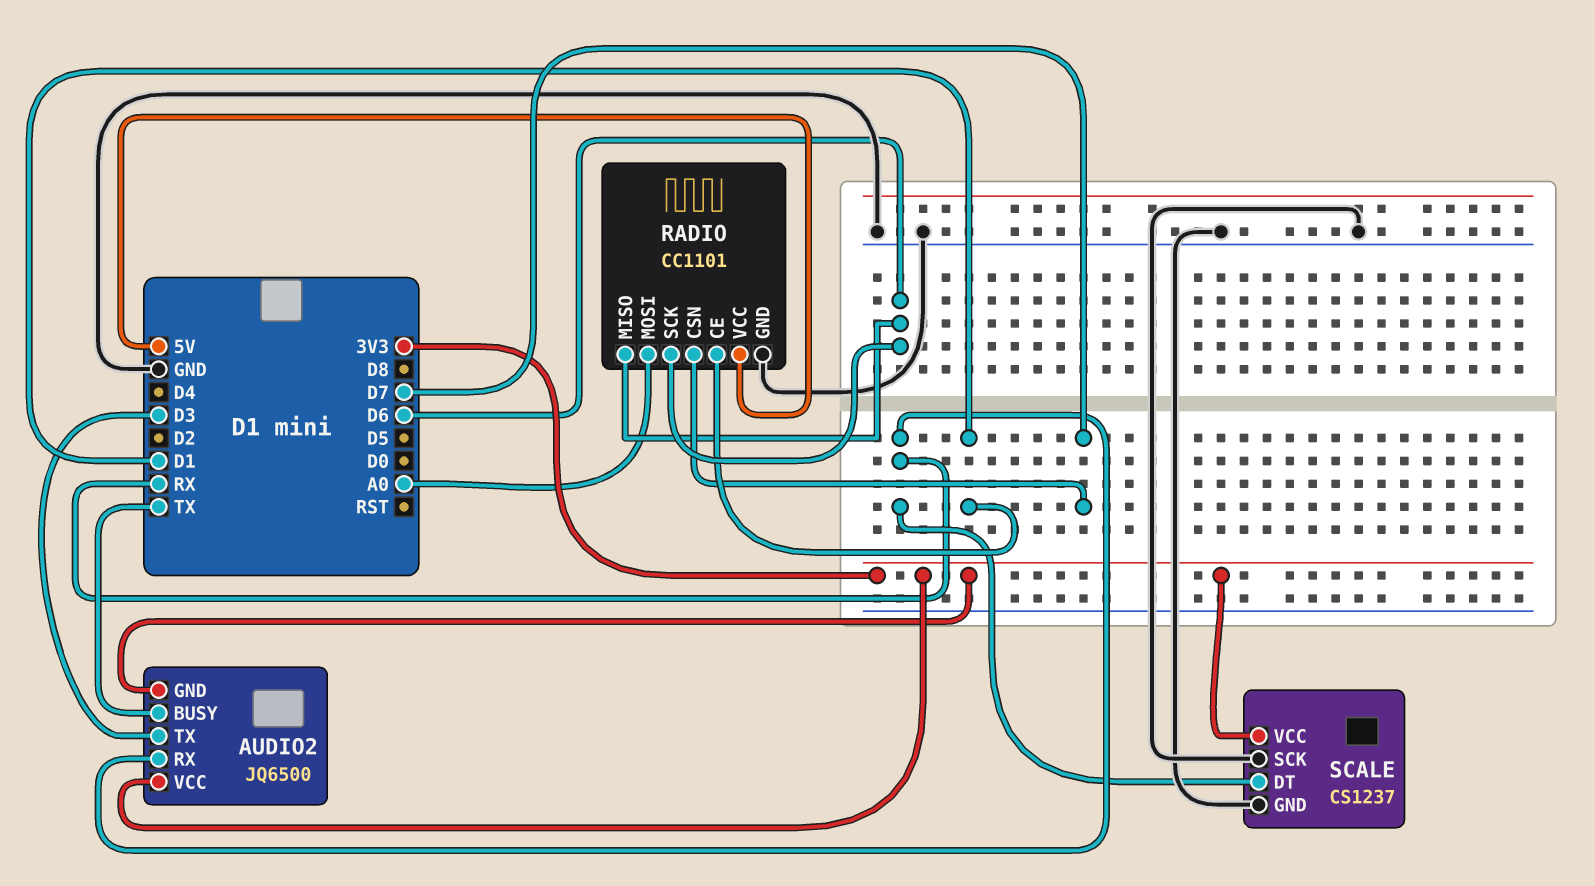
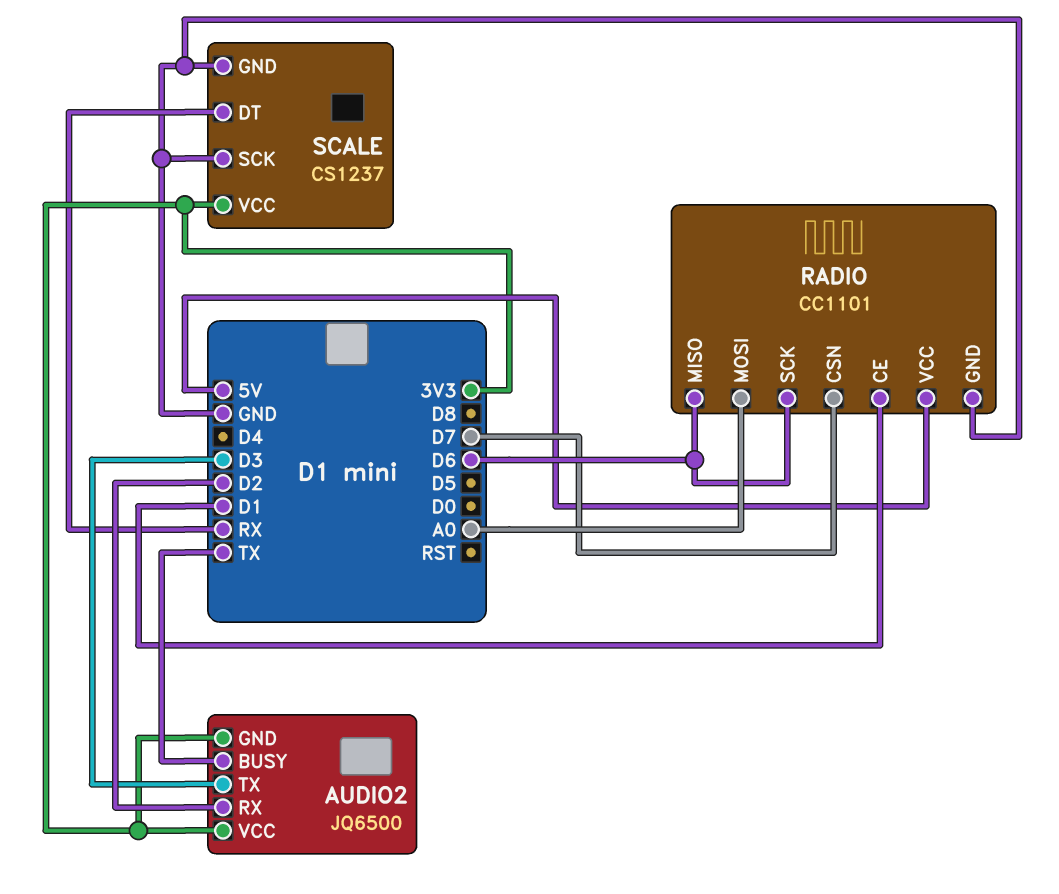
AUDIO2 pin RX: RX -> D2

